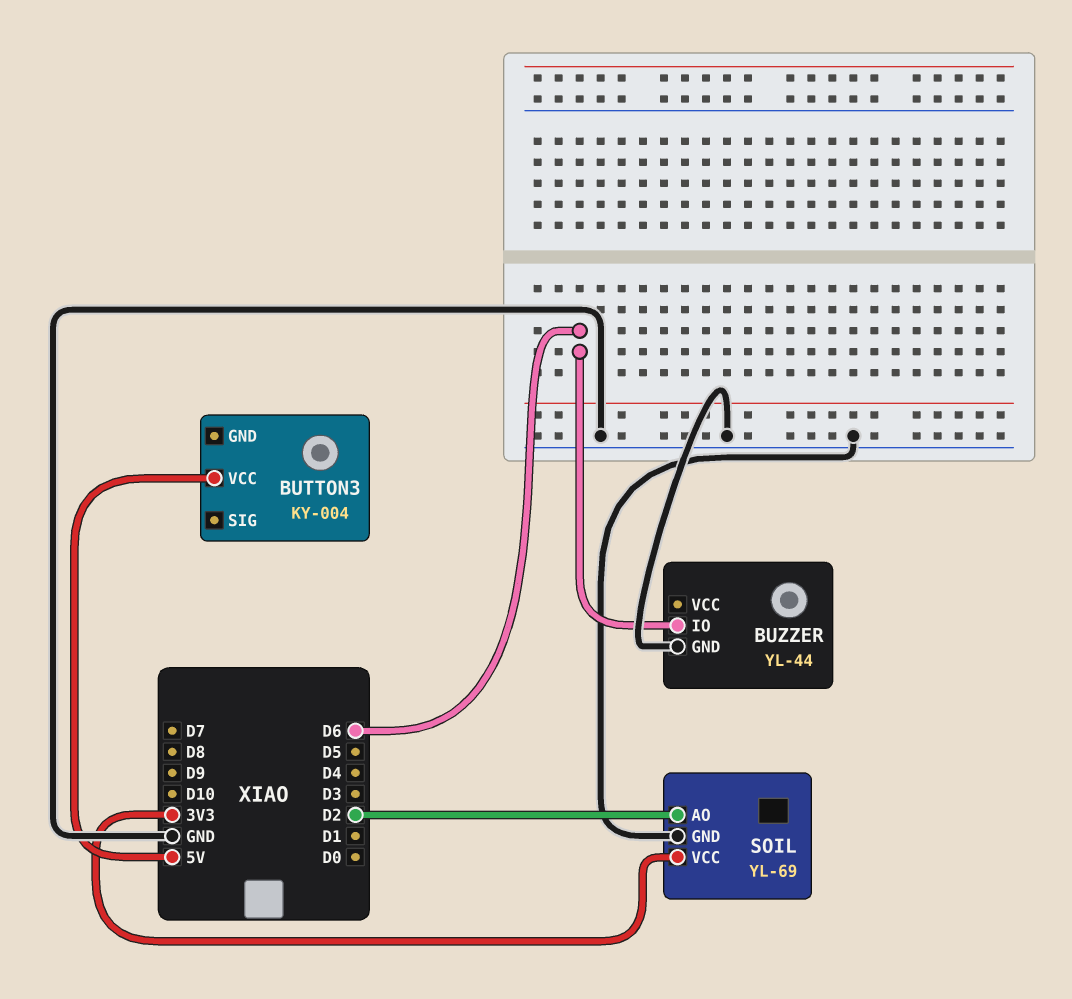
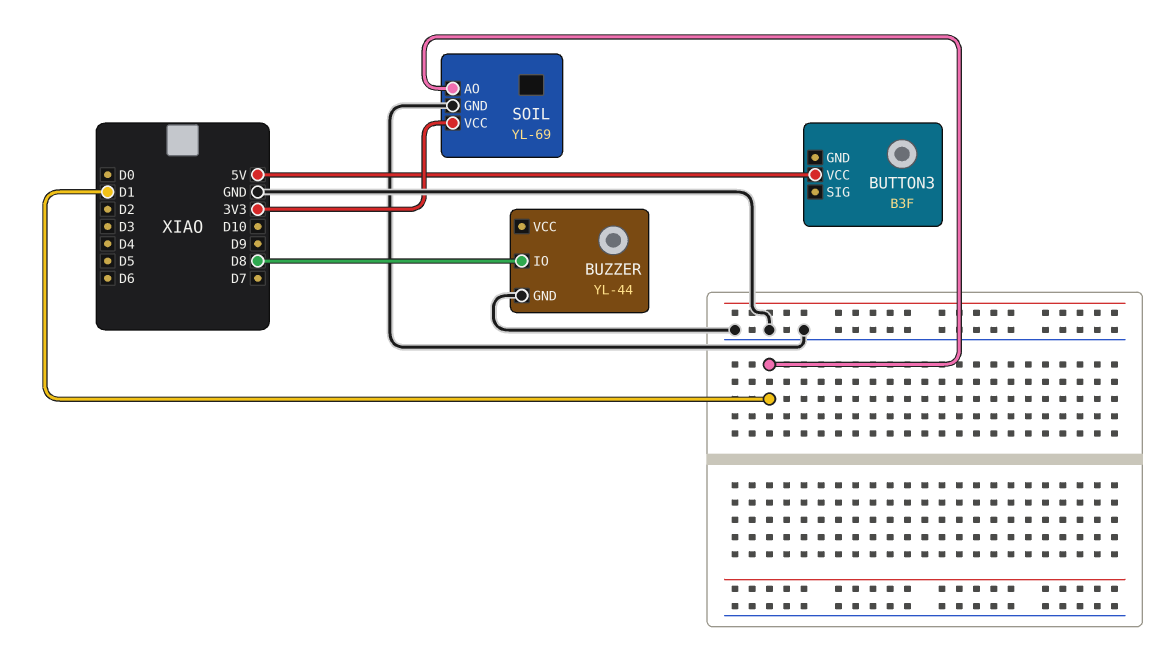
BUTTON3: KY-004 -> B3F
BUZZER pin IO: D6 -> D8
SOIL pin AO: D2 -> D1

